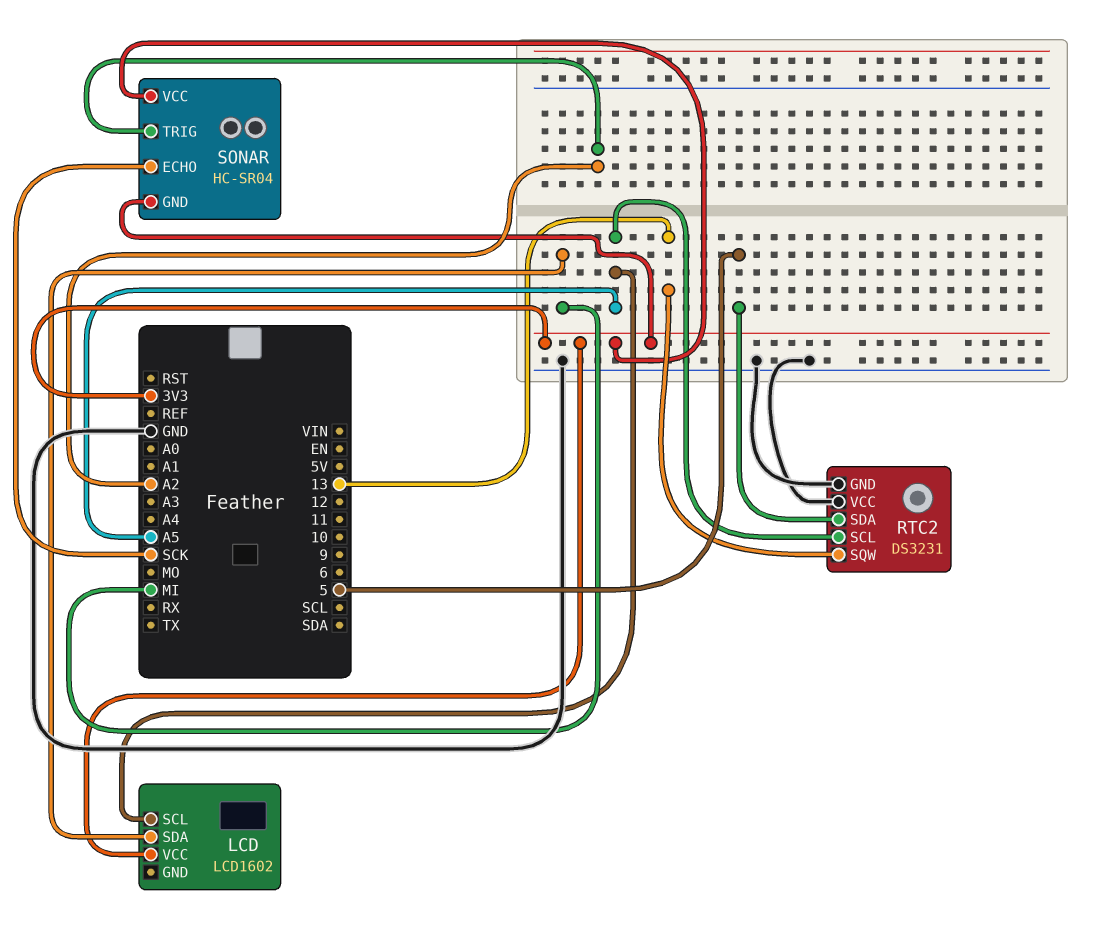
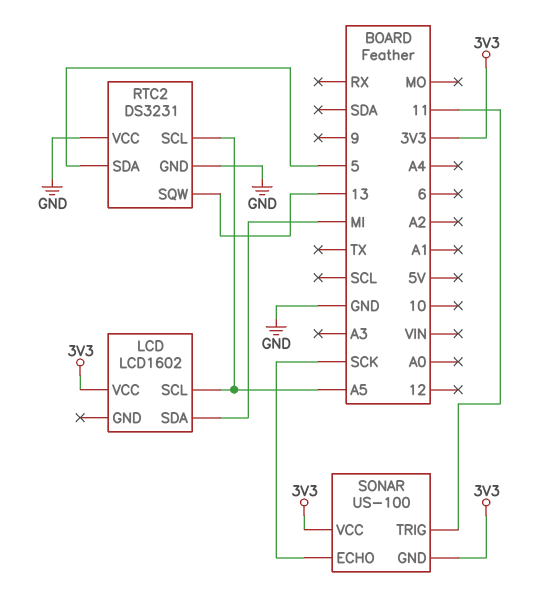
SONAR: HC-SR04 -> US-100
SONAR pin TRIG: A2 -> 11

